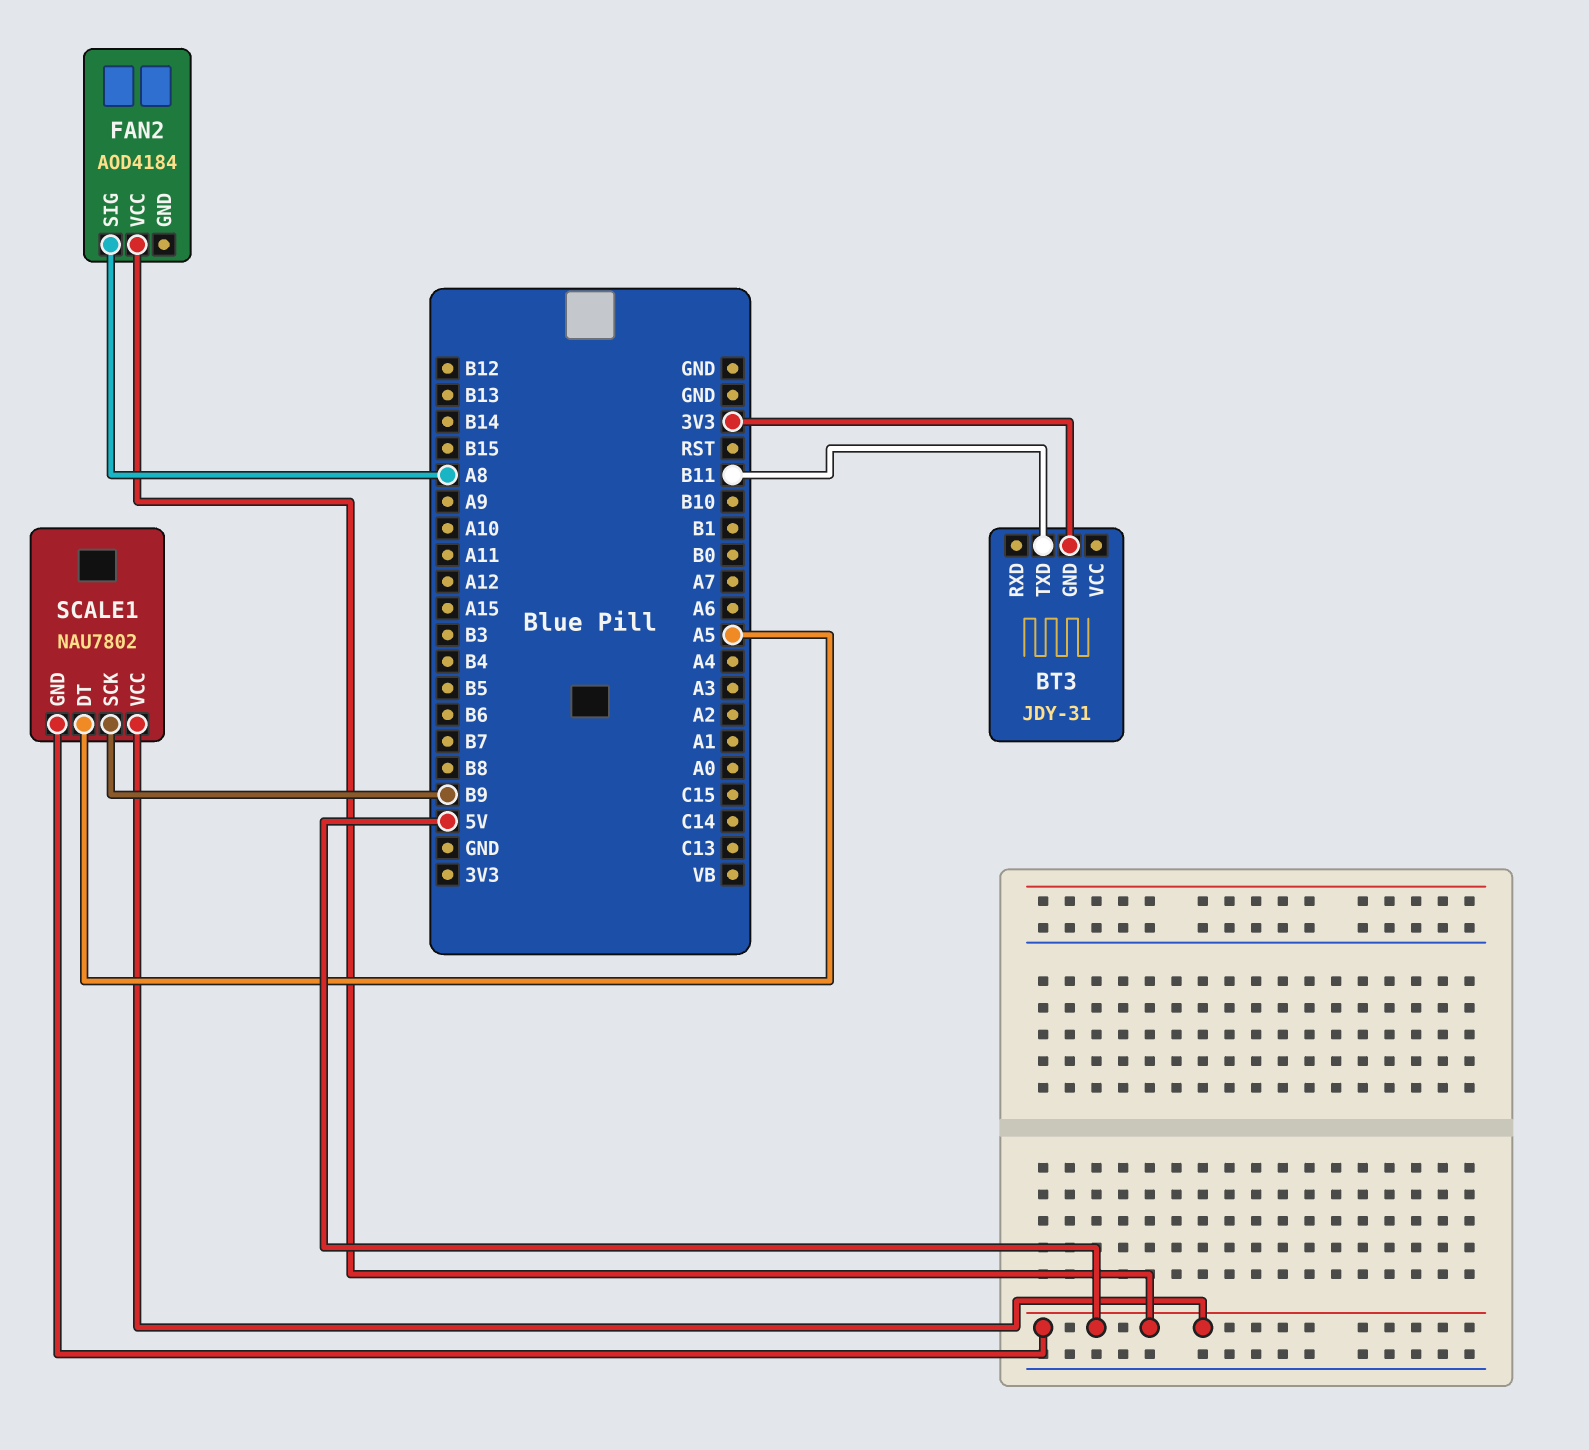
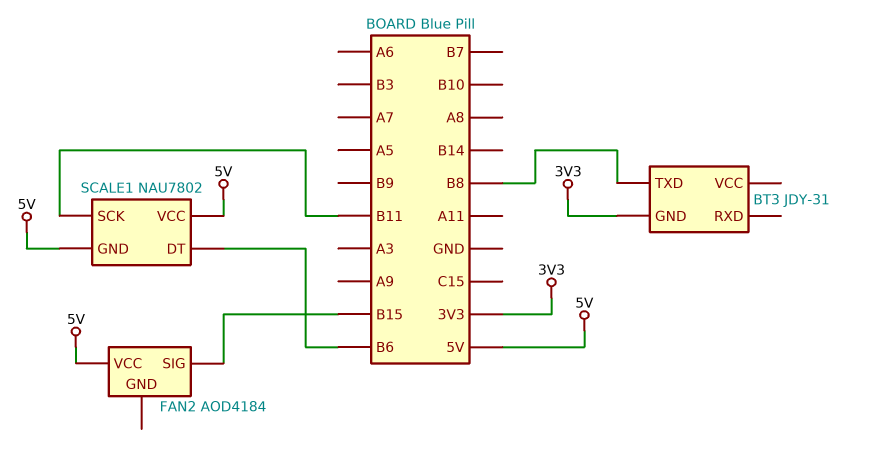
BT3 pin TXD: B11 -> B8
FAN2 pin SIG: A8 -> B15
SCALE1 pin DT: A5 -> B6
SCALE1 pin SCK: B9 -> B11

